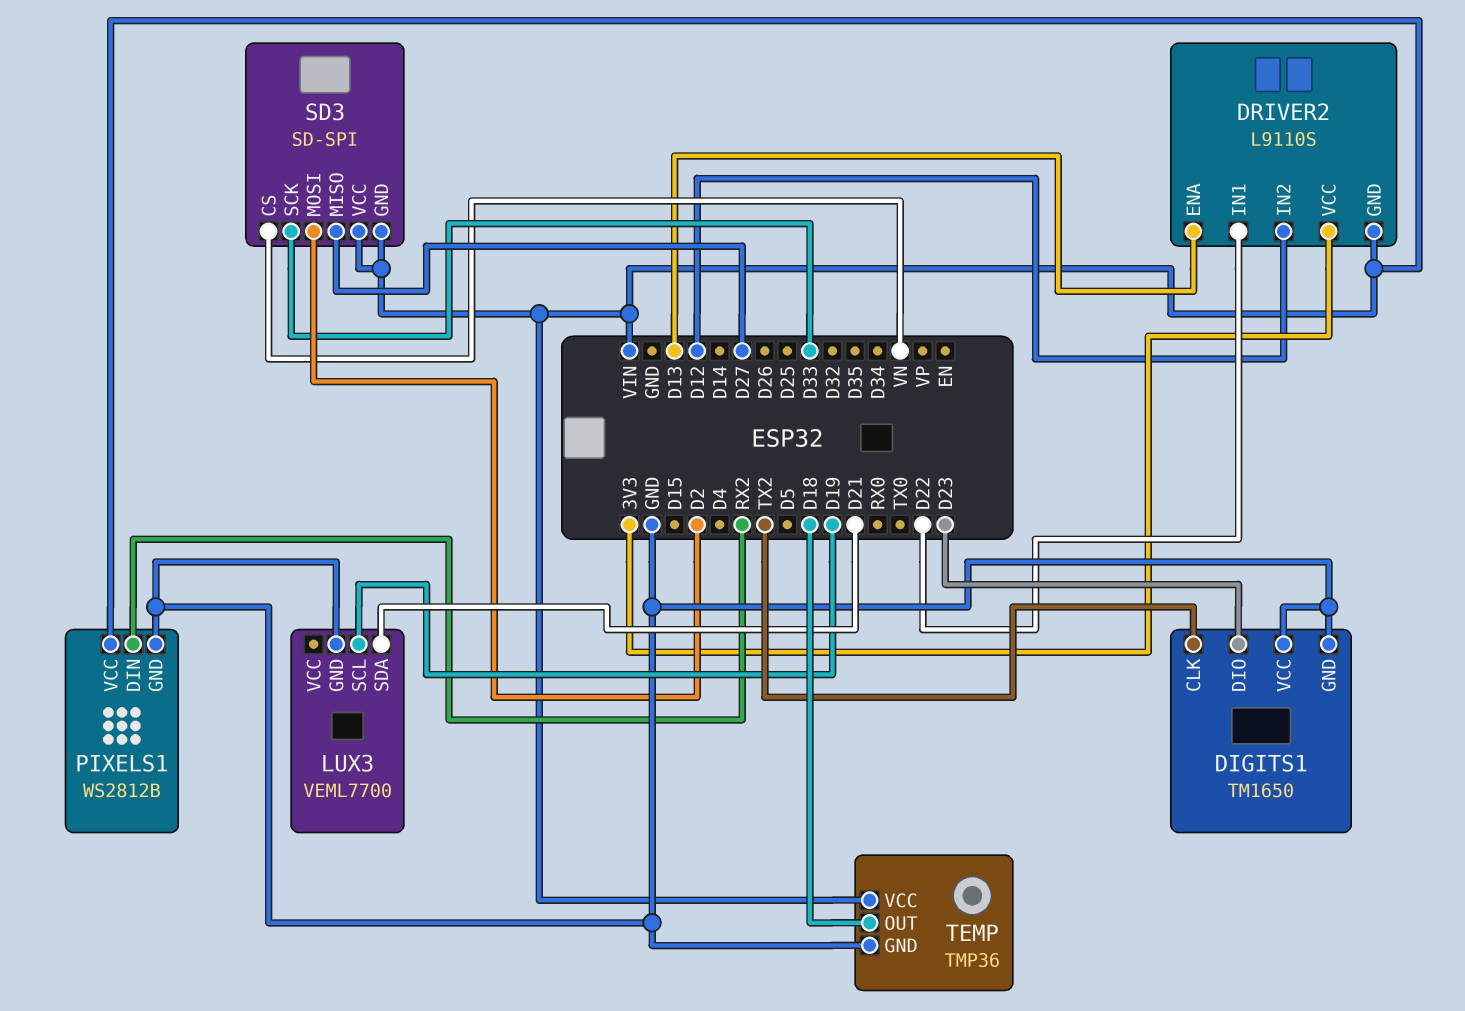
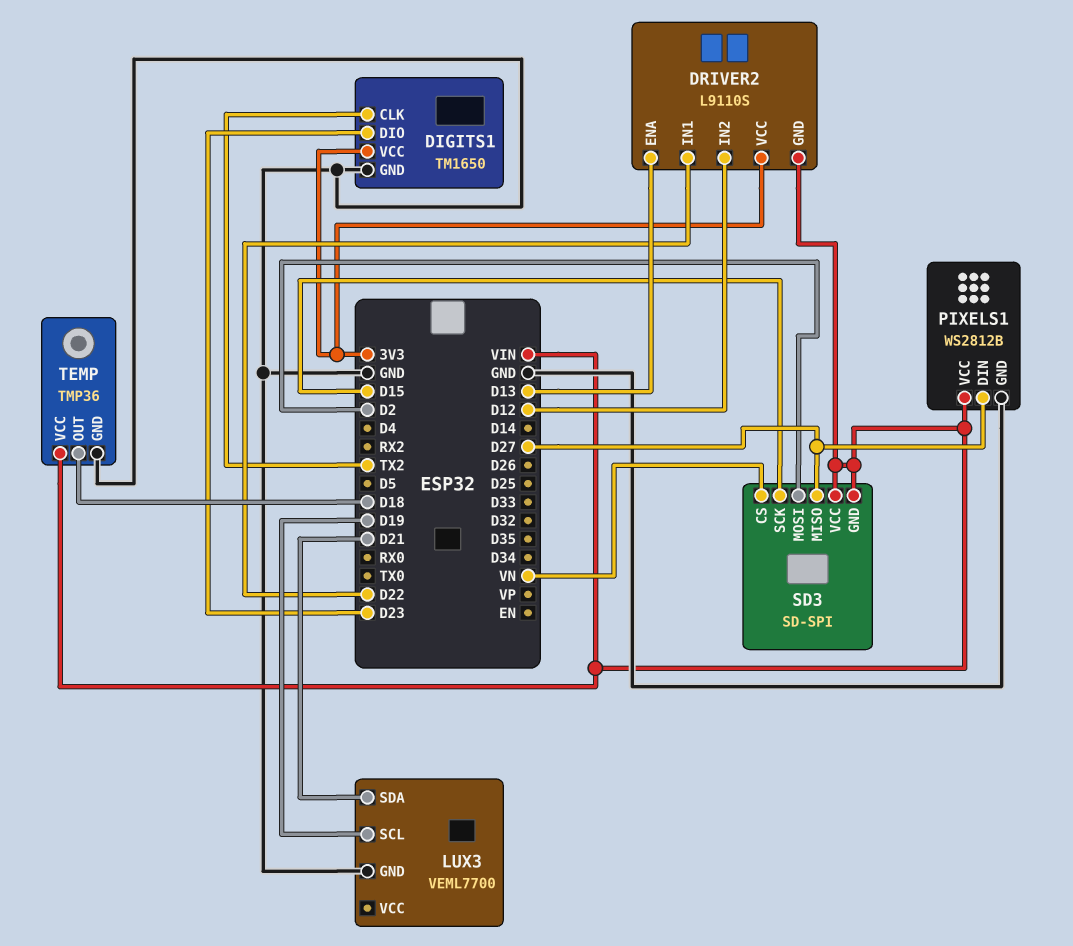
DIGITS1 pin VCC: GND -> 3V3
PIXELS1 pin DIN: RX2 -> D27
SD3 pin SCK: D33 -> D15

